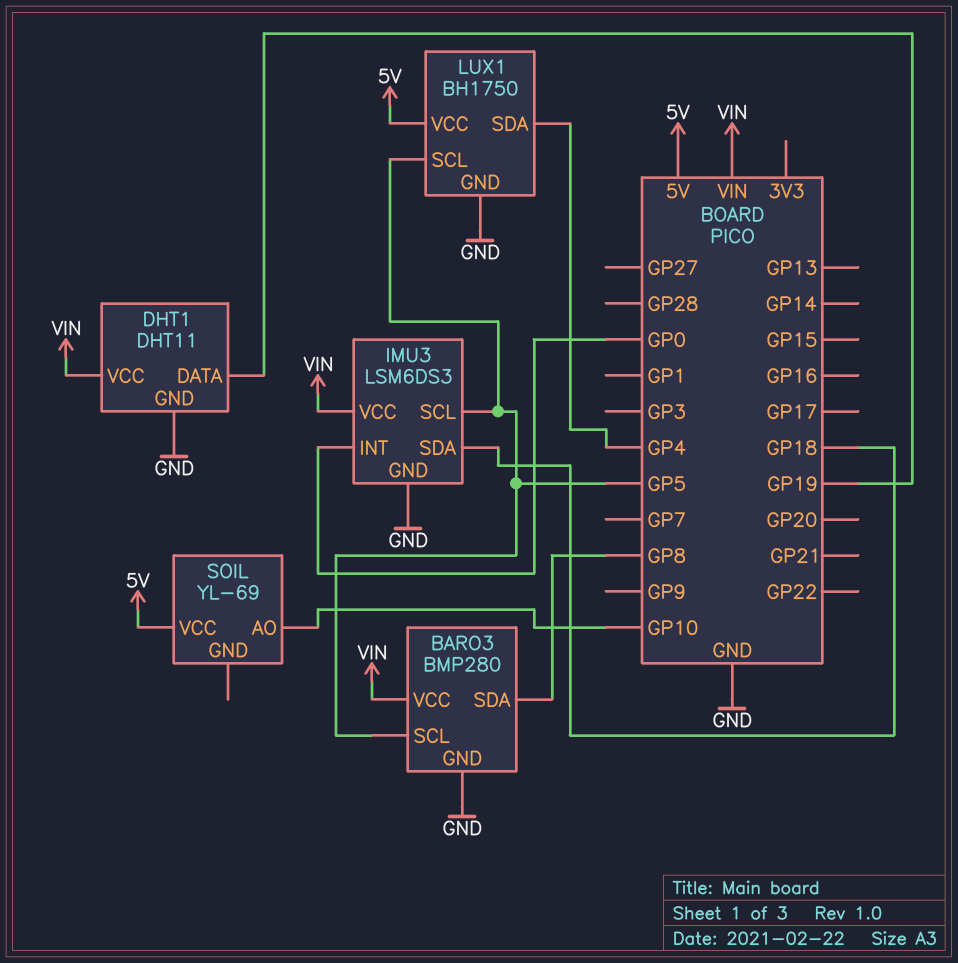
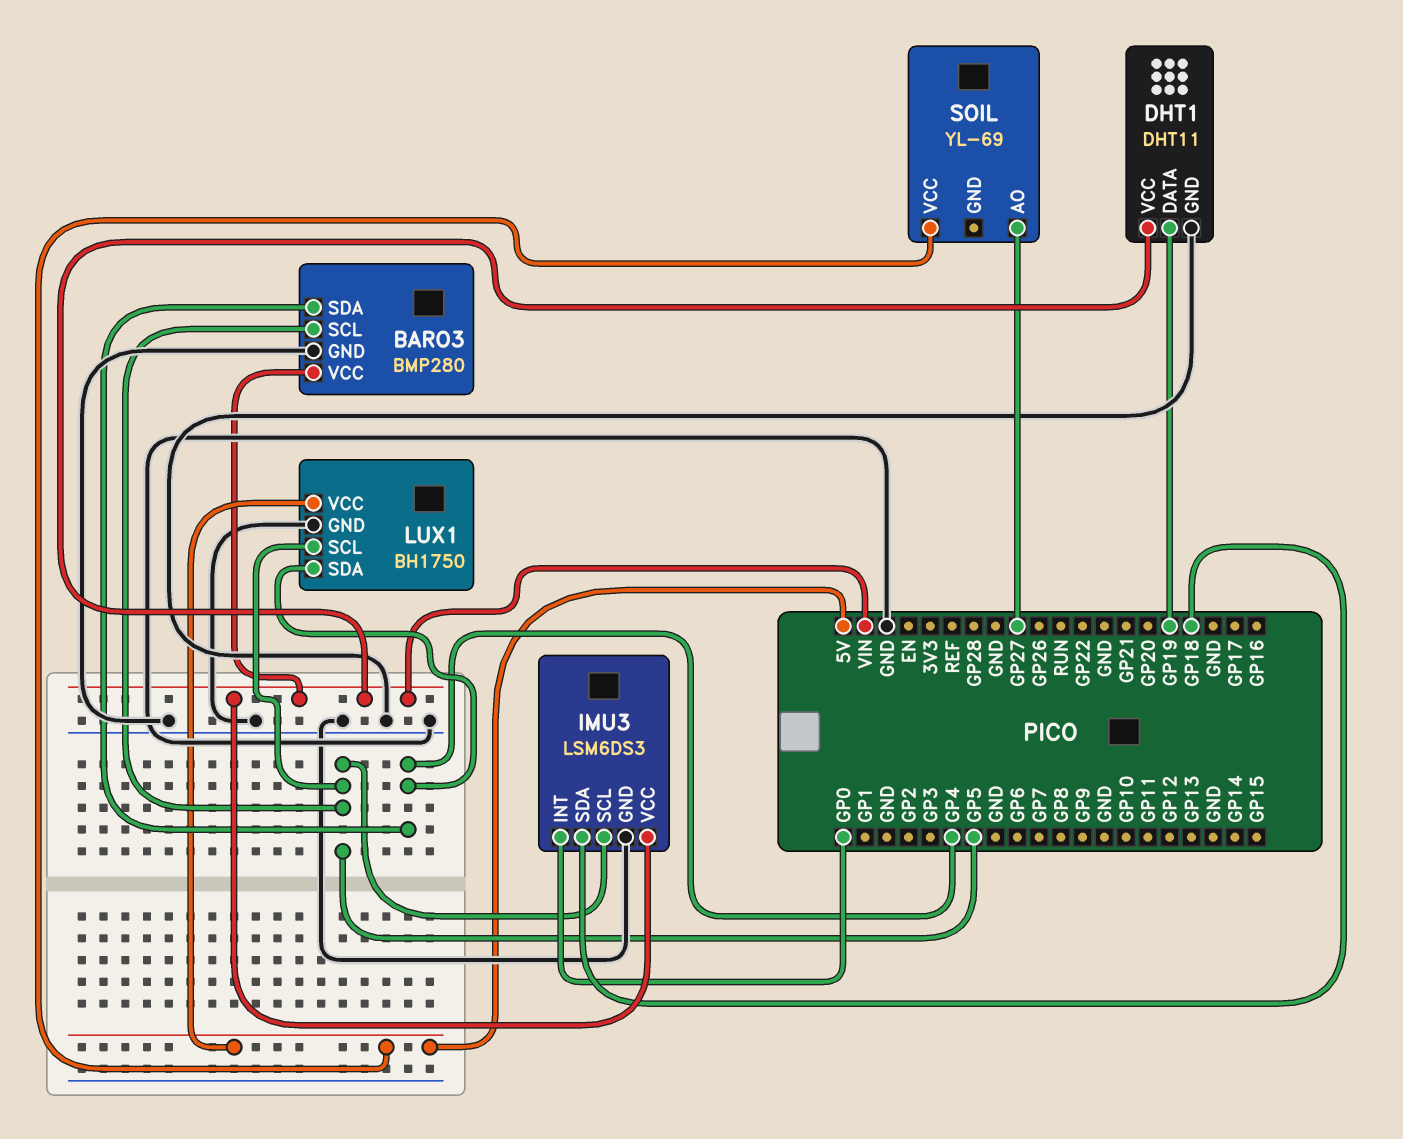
BARO3 pin SDA: GP8 -> GP4
SOIL pin AO: GP10 -> GP27

